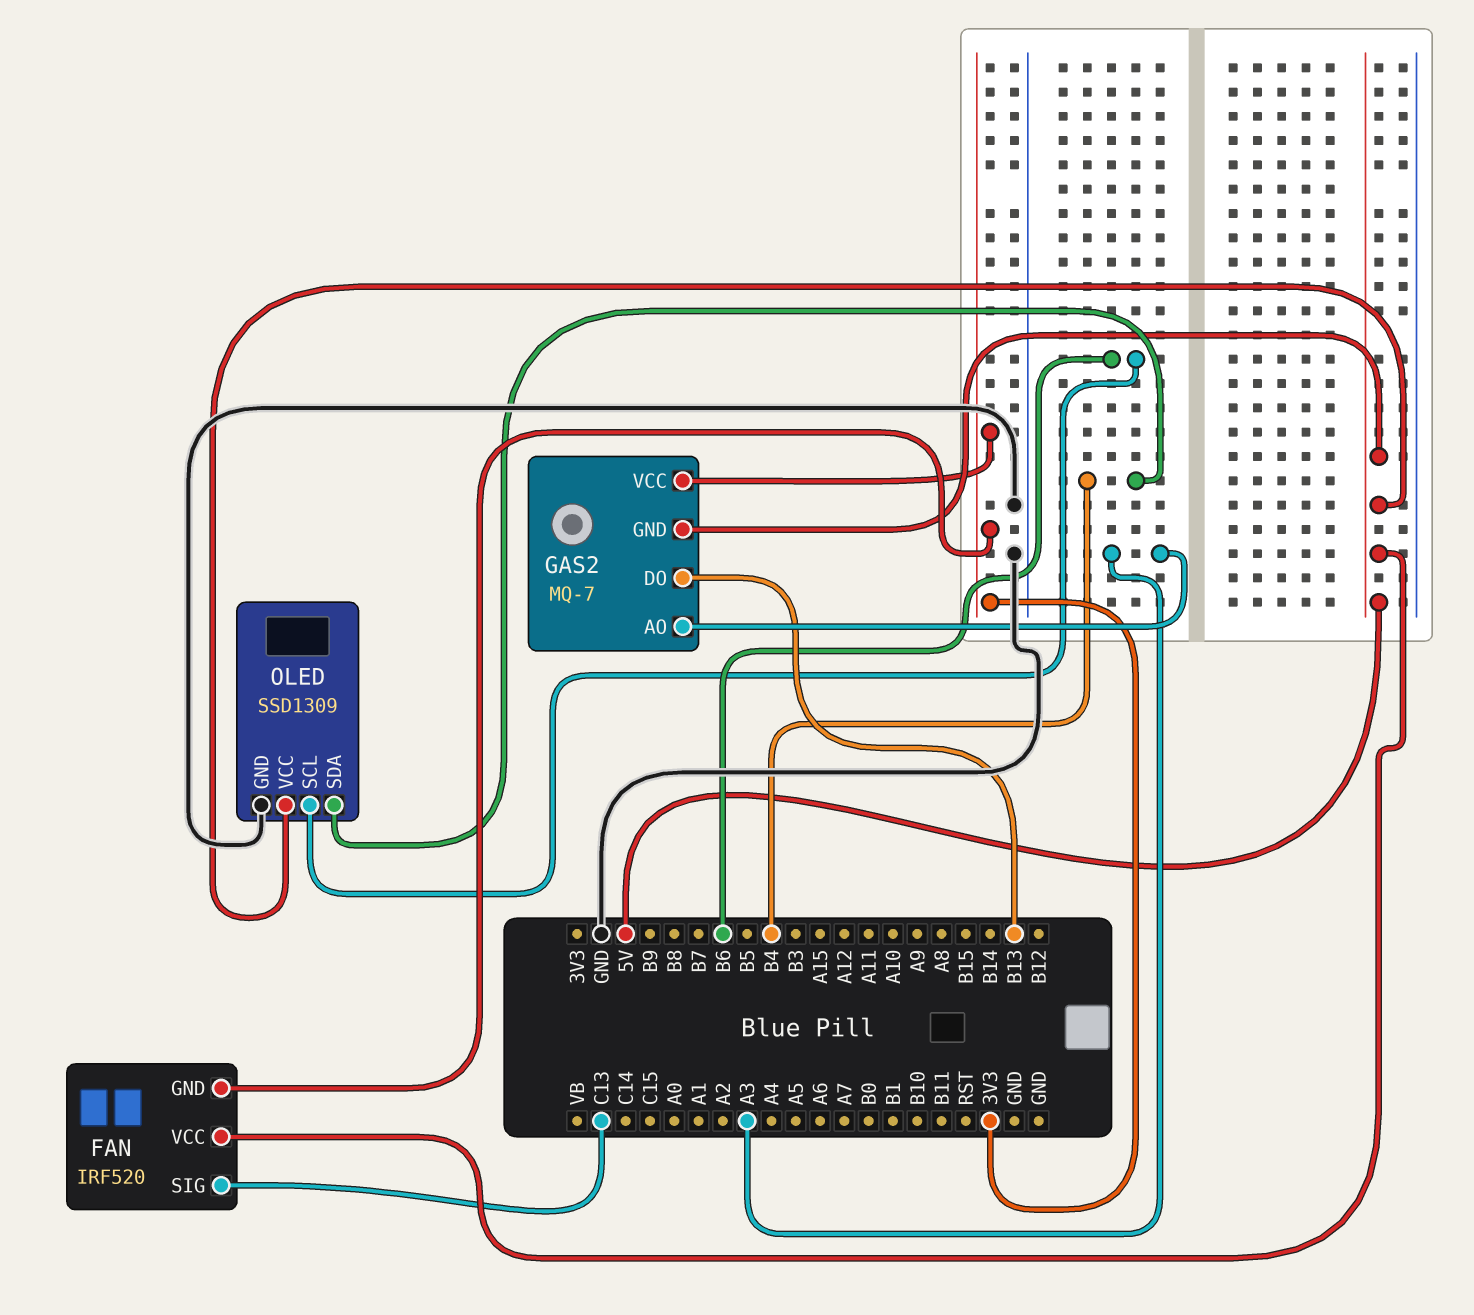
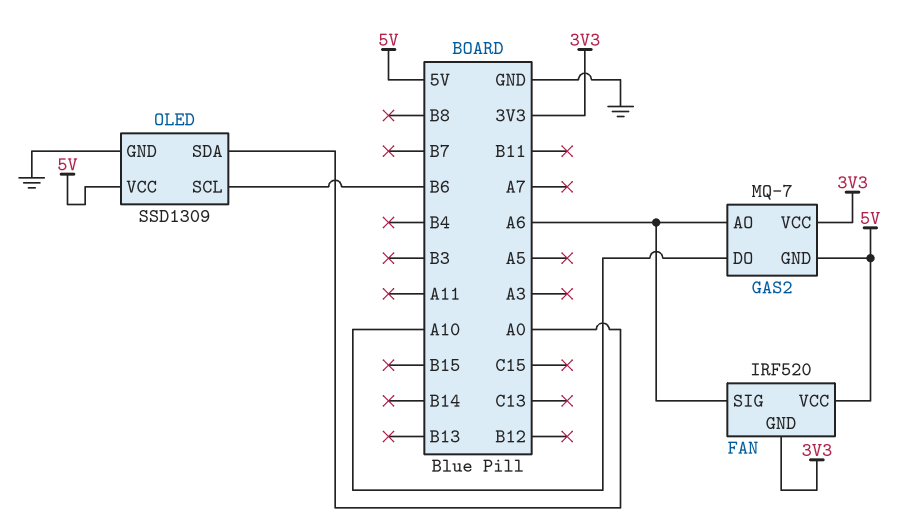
FAN pin SIG: C13 -> A6
GAS2 pin AO: A3 -> A6
GAS2 pin DO: B13 -> A10
OLED pin SDA: B4 -> A0

